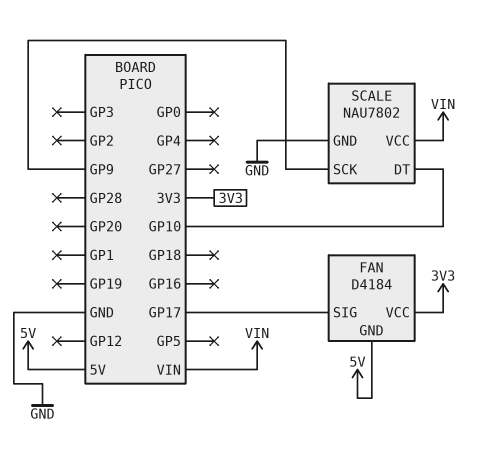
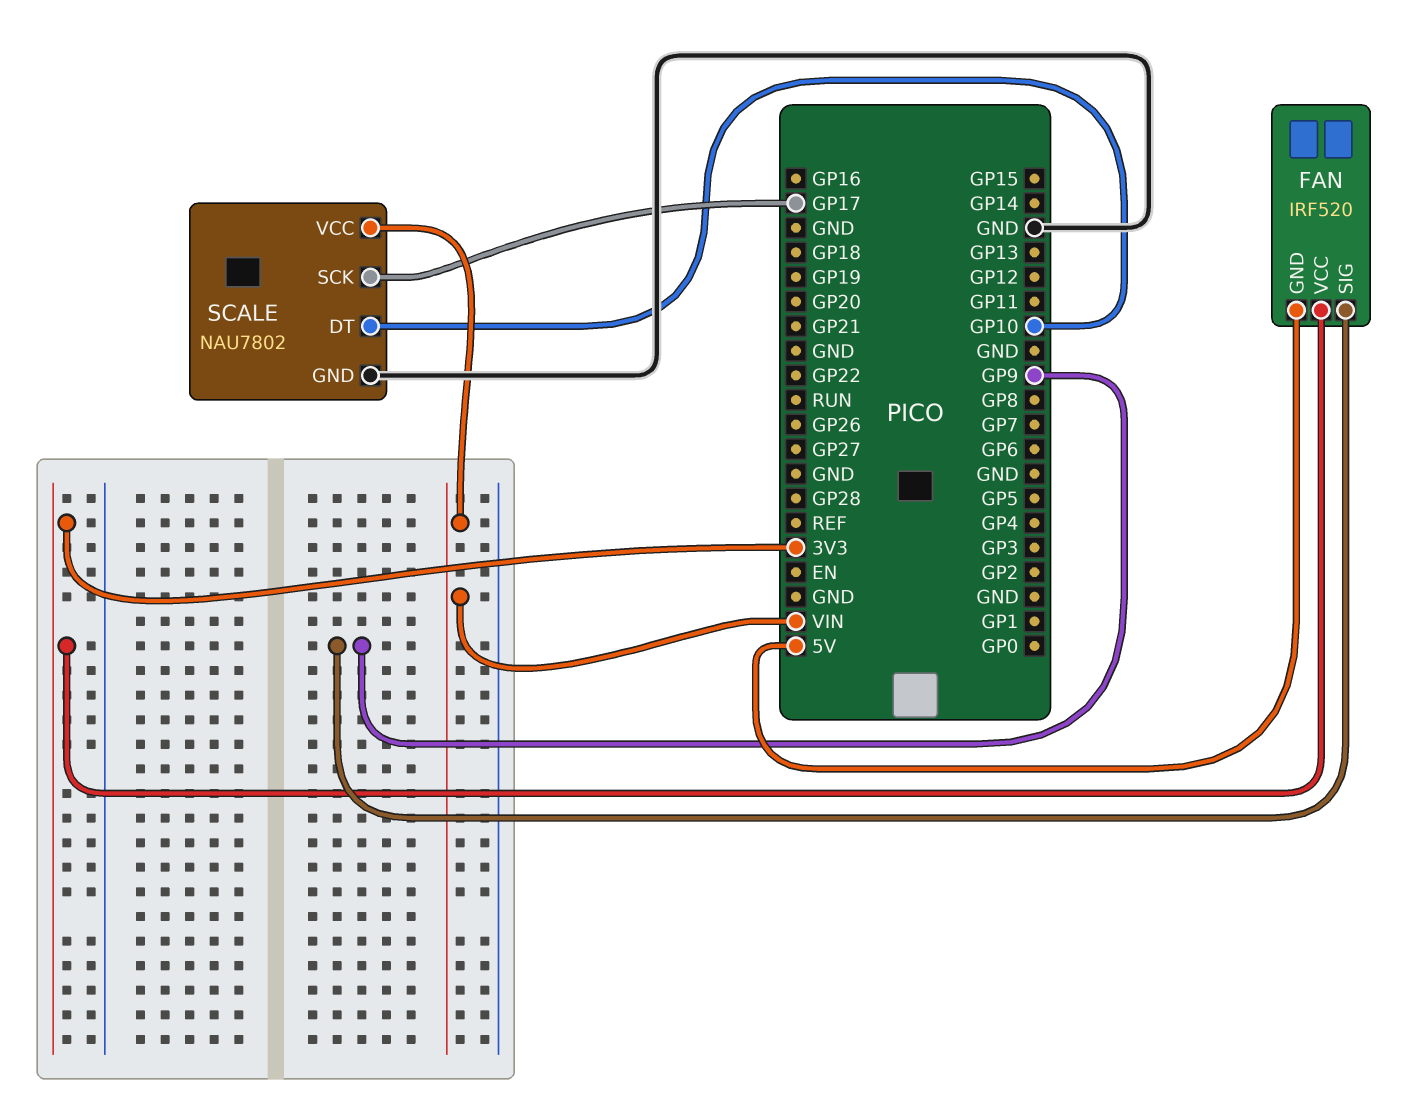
FAN: D4184 -> IRF520
FAN pin SIG: GP17 -> GP9
SCALE pin SCK: GP9 -> GP17

